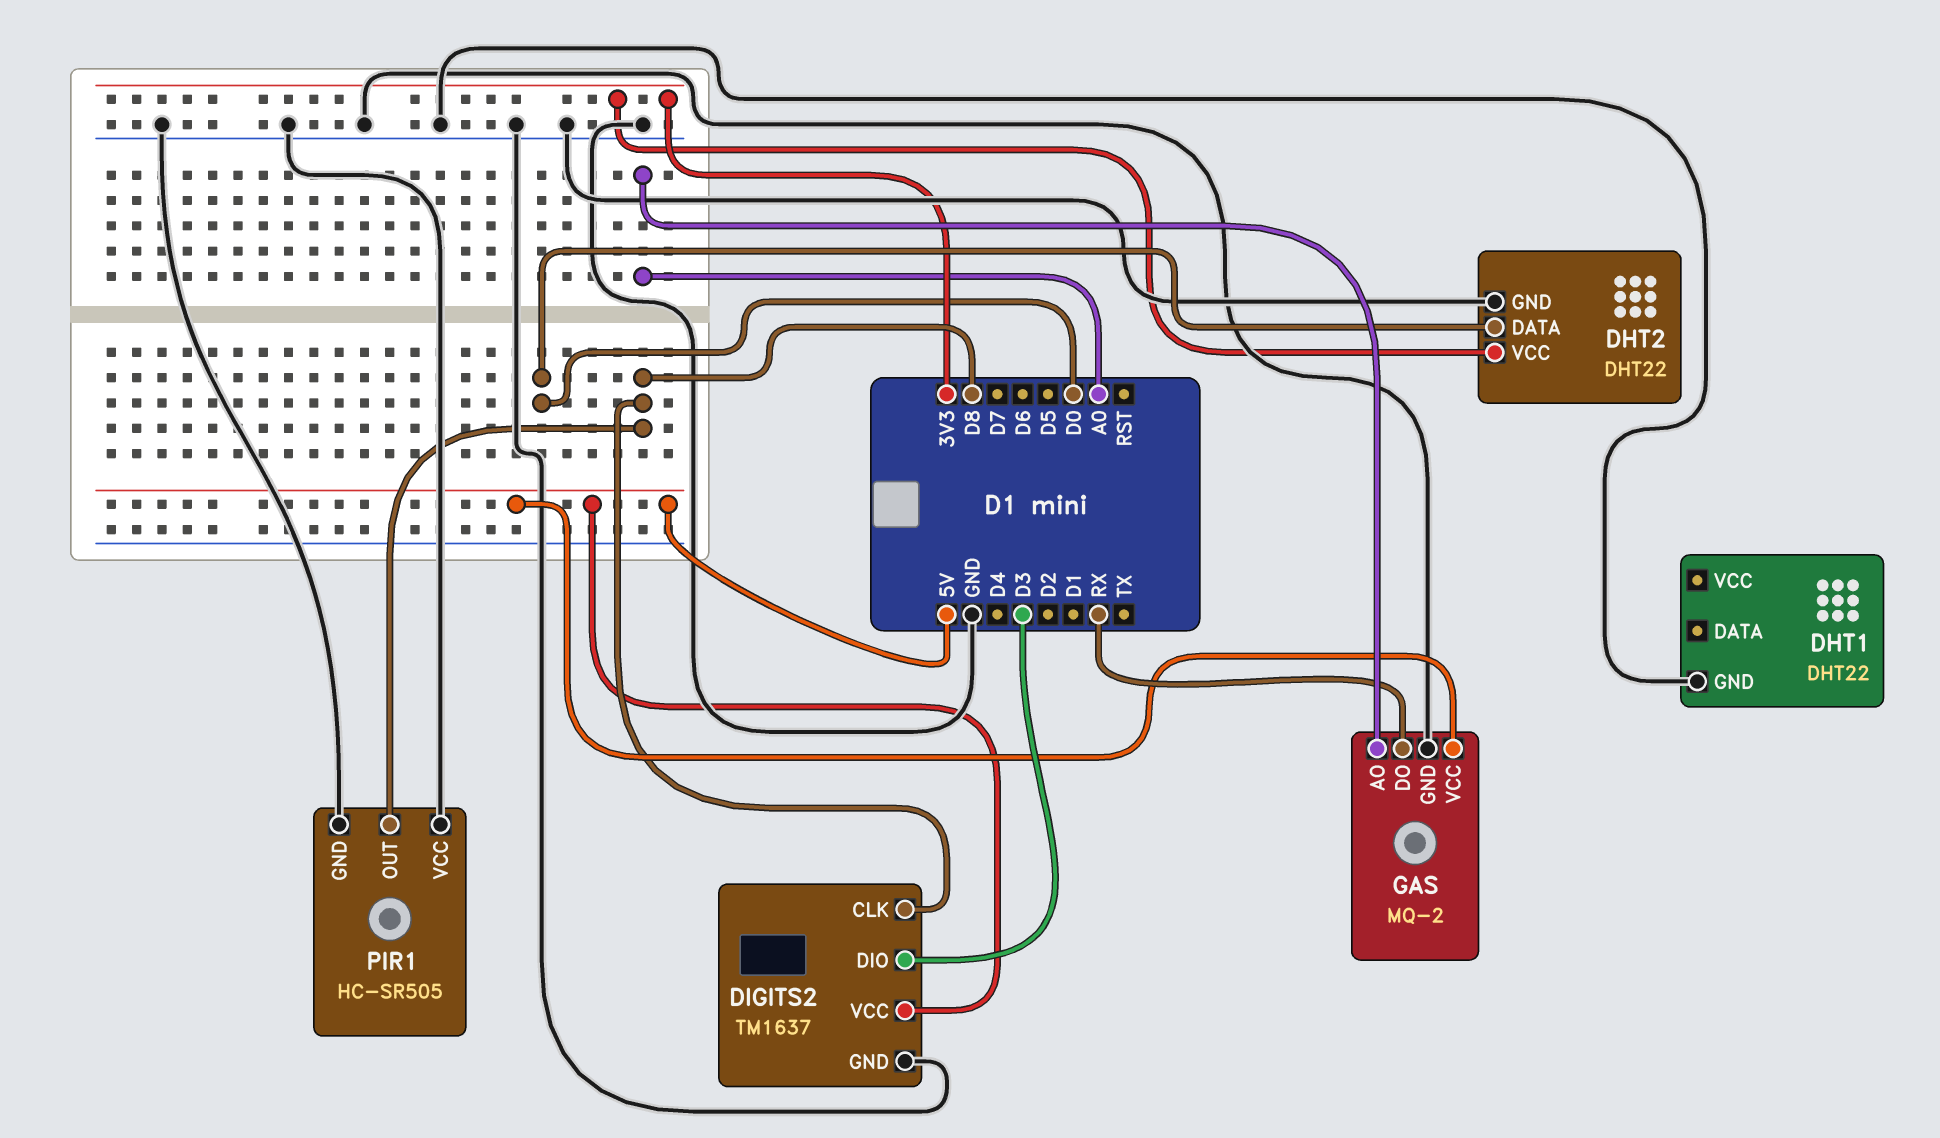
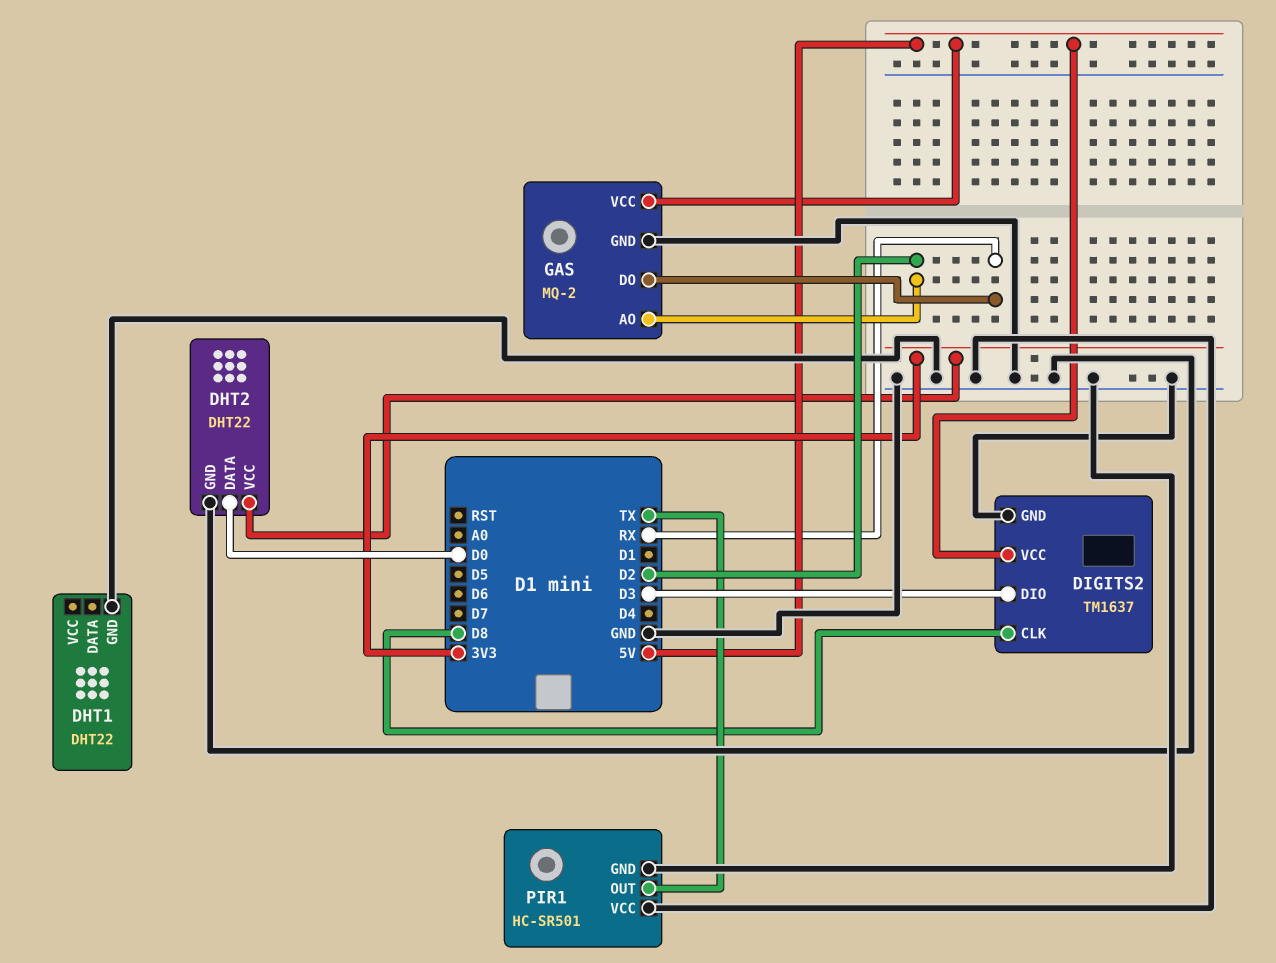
GAS pin AO: A0 -> D2
PIR1: HC-SR505 -> HC-SR501
PIR1 pin OUT: D8 -> TX

